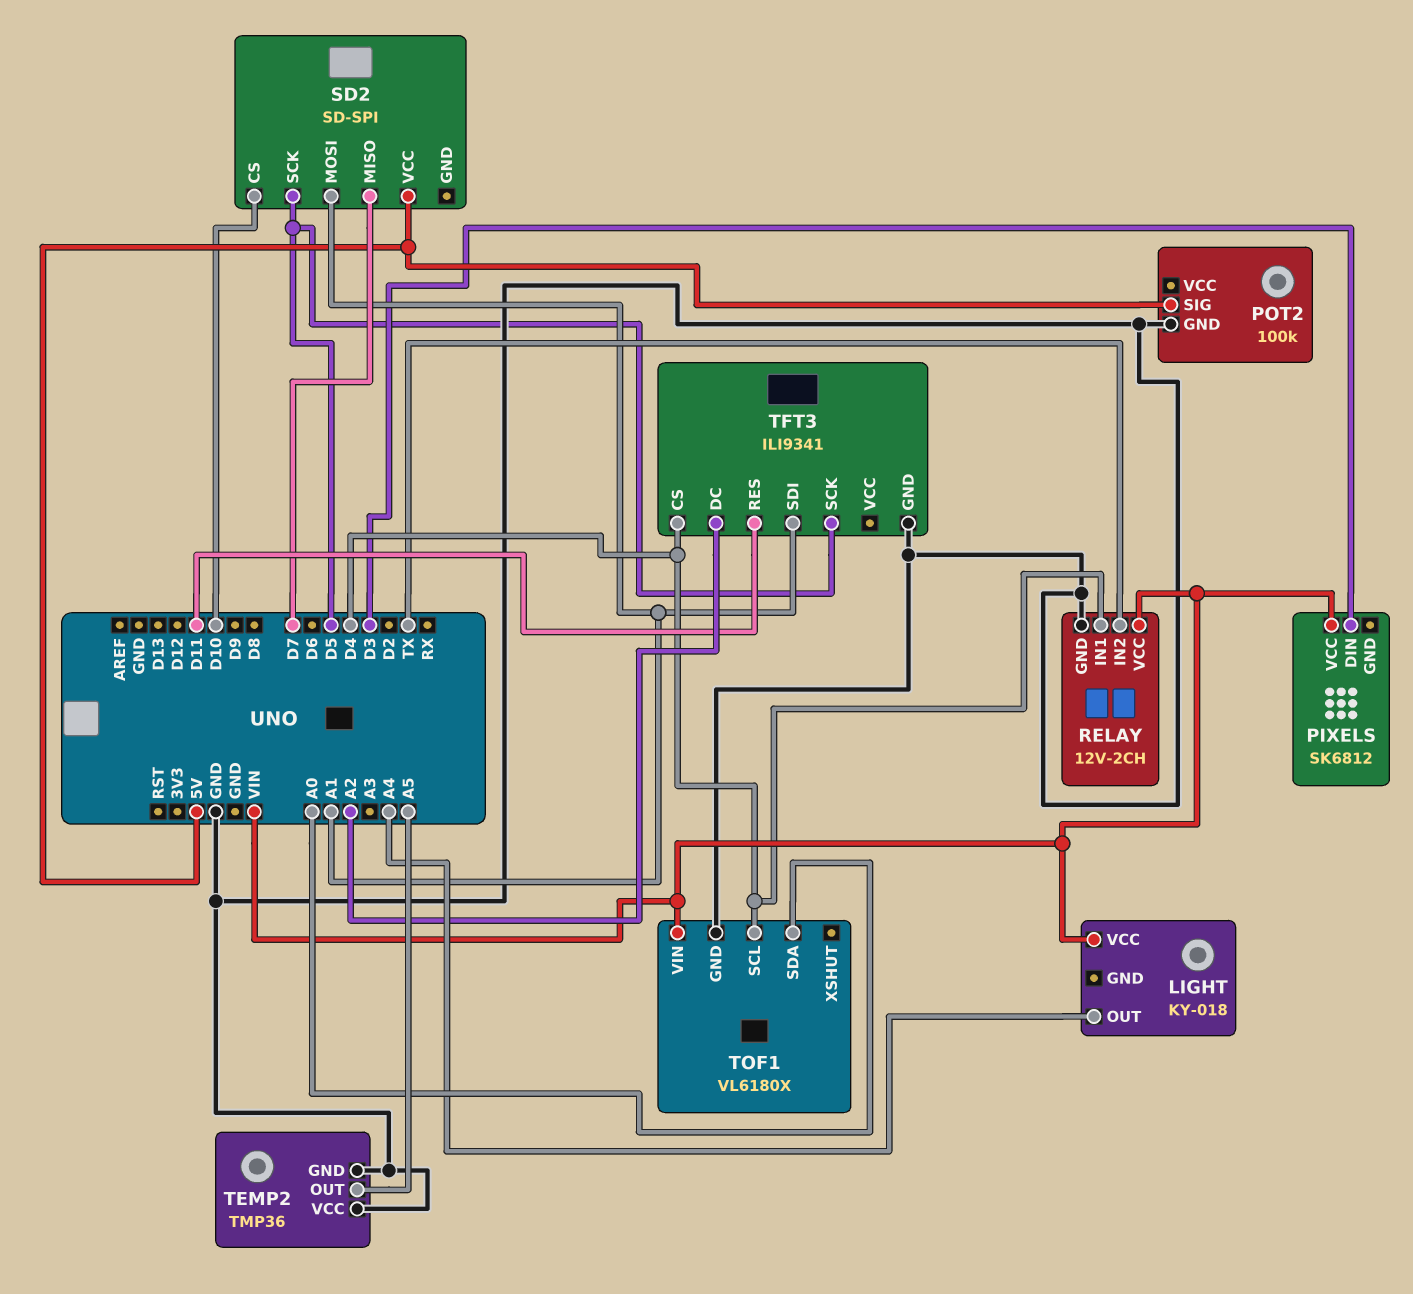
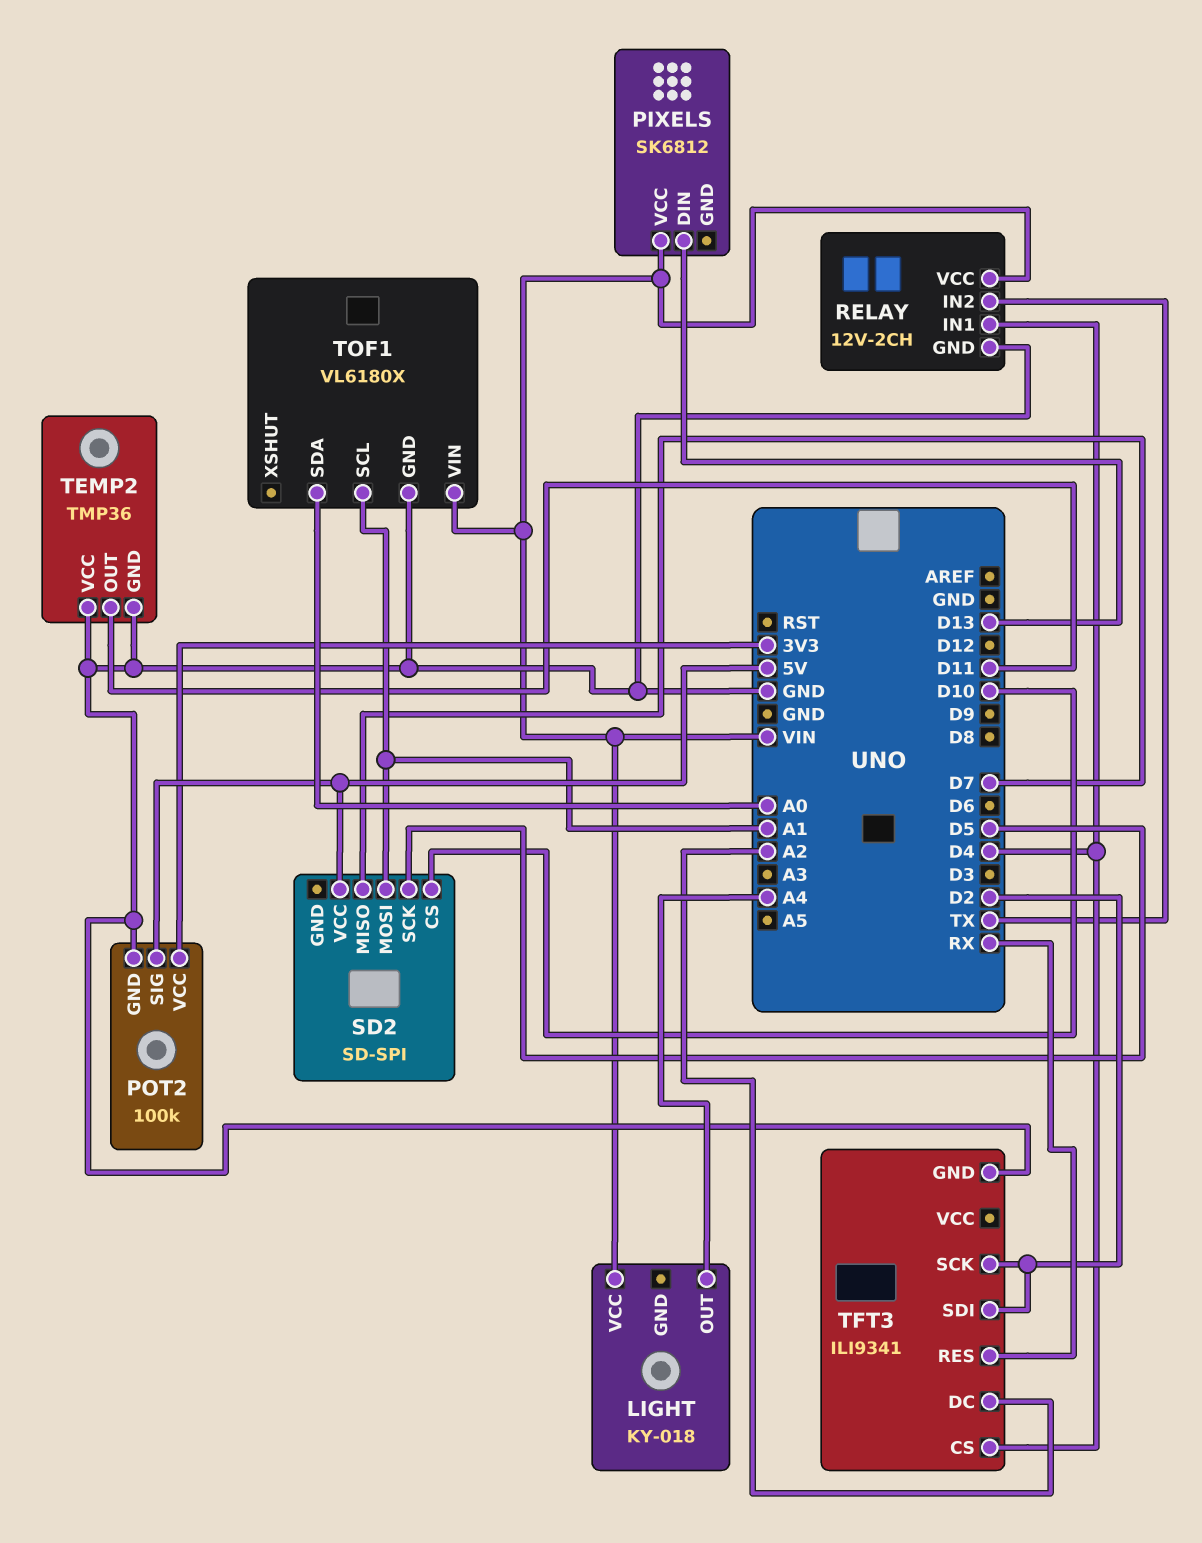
PIXELS pin DIN: D3 -> D13
POT2 pin VCC: none -> 3V3
TEMP2 pin OUT: A5 -> D11
TFT3 pin RES: D11 -> RX
TFT3 pin SCK: D5 -> D2
TFT3 pin SDI: A1 -> D2
TOF1 pin SCL: D4 -> A1

